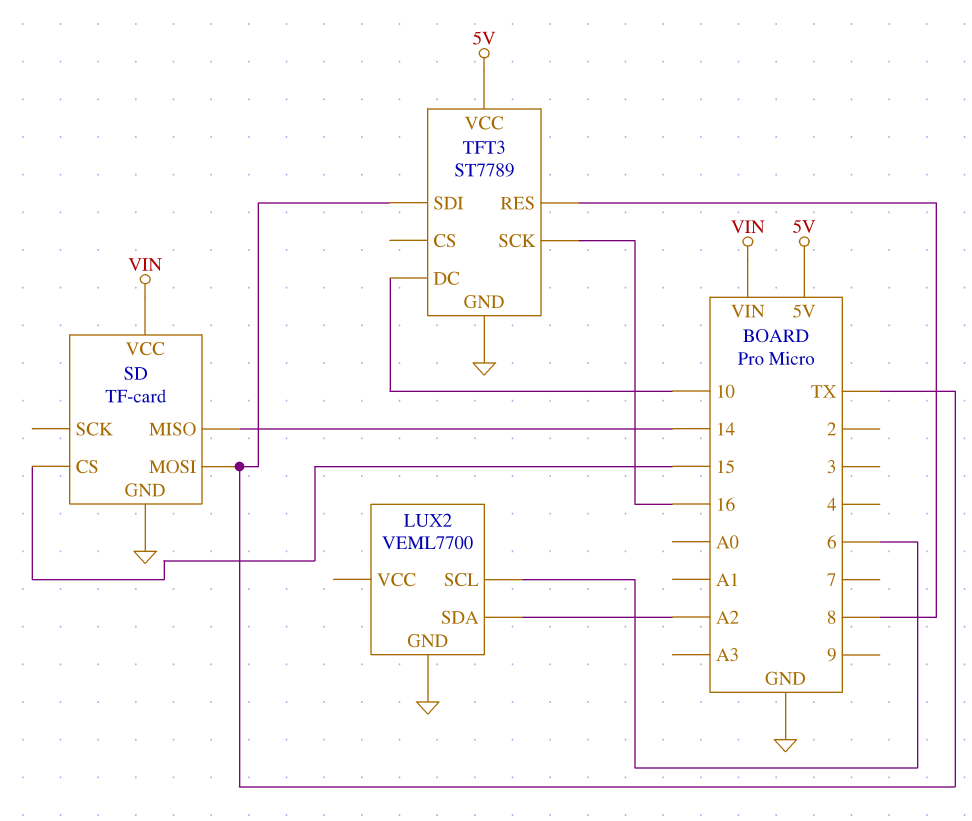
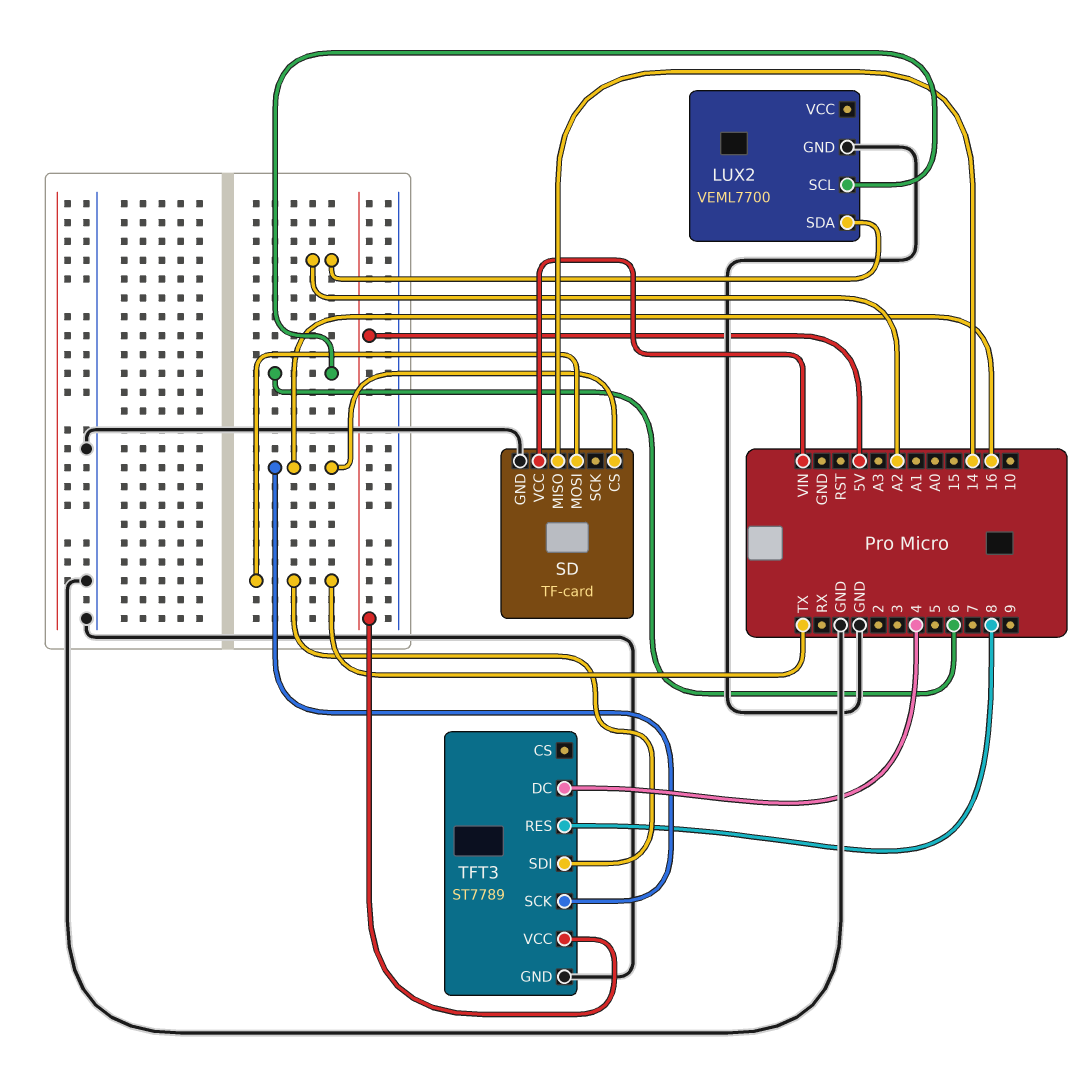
SD pin CS: 15 -> 16
TFT3 pin DC: 10 -> 4

